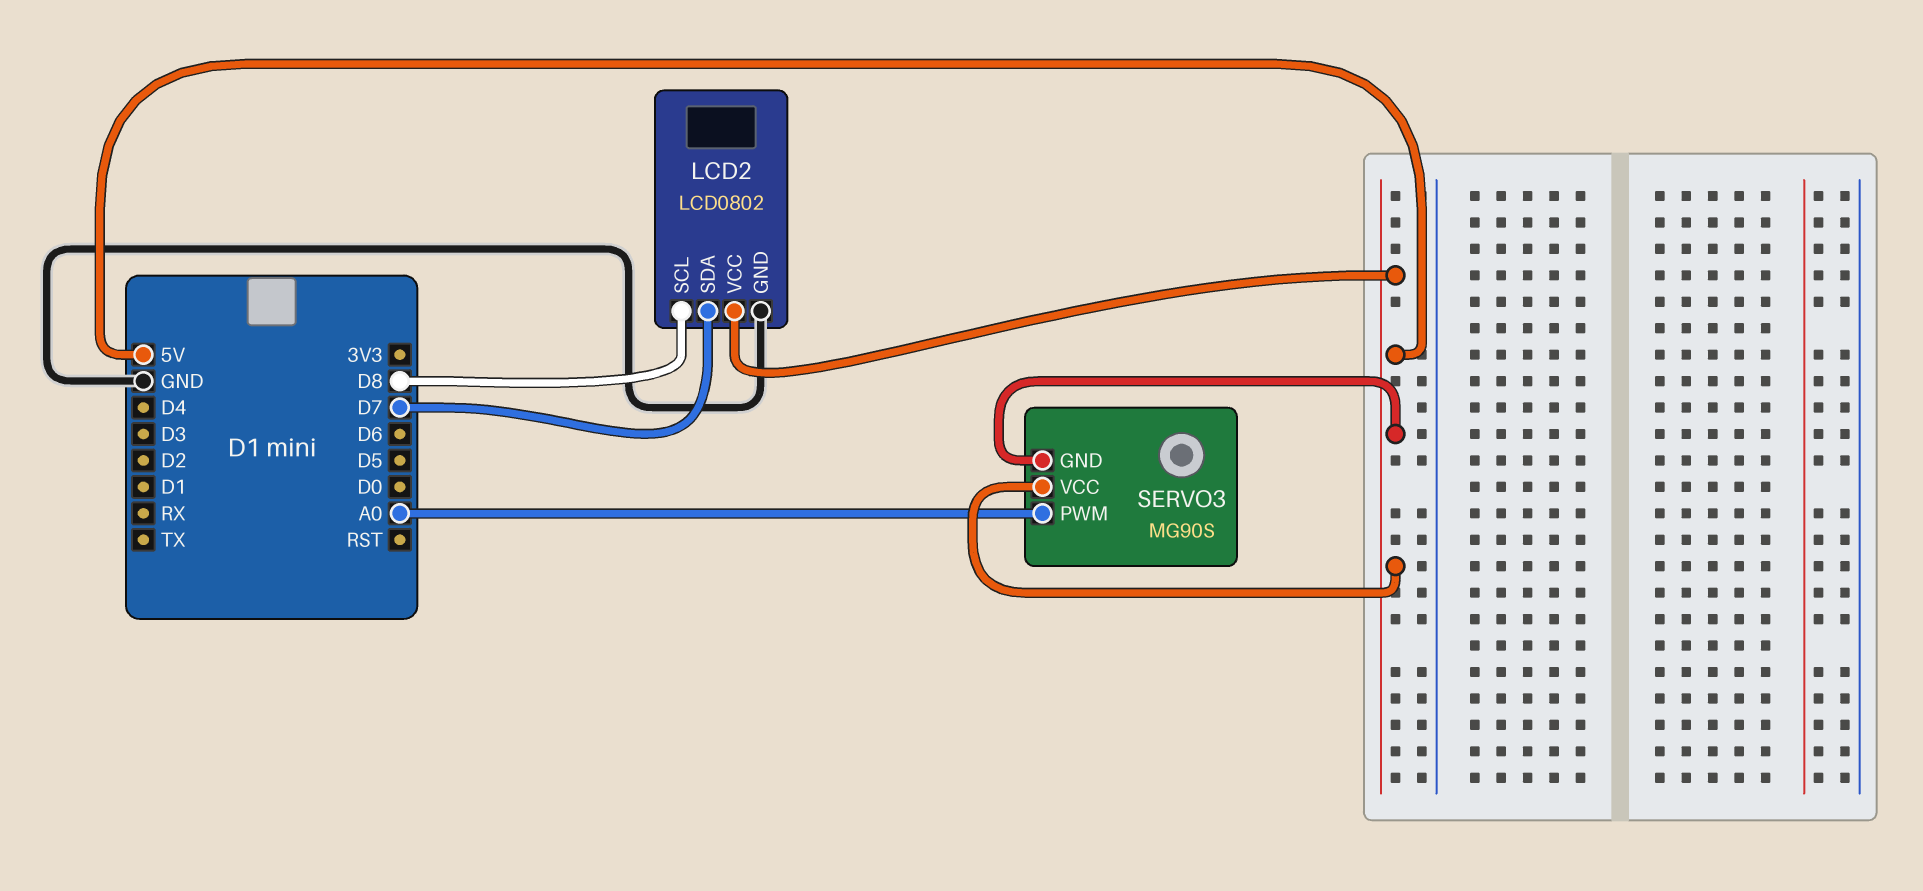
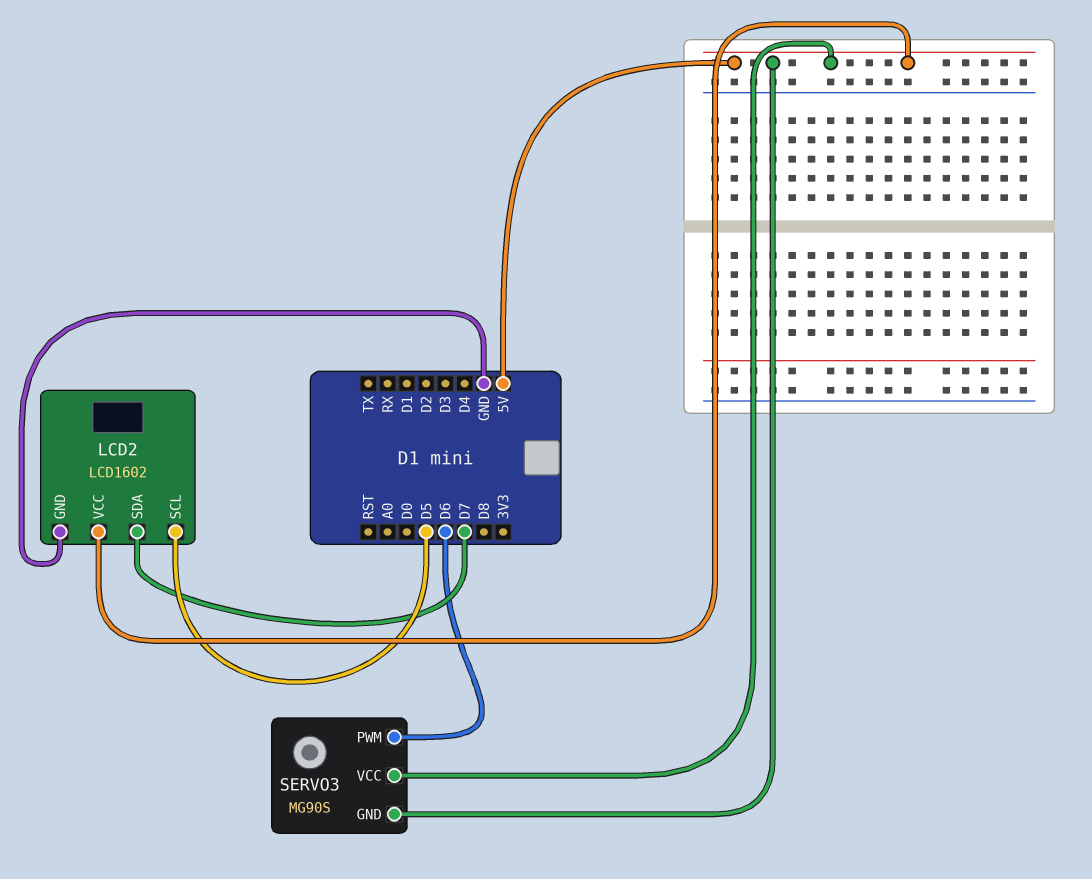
LCD2: LCD0802 -> LCD1602
LCD2 pin SCL: D8 -> D5
SERVO3 pin PWM: A0 -> D6

